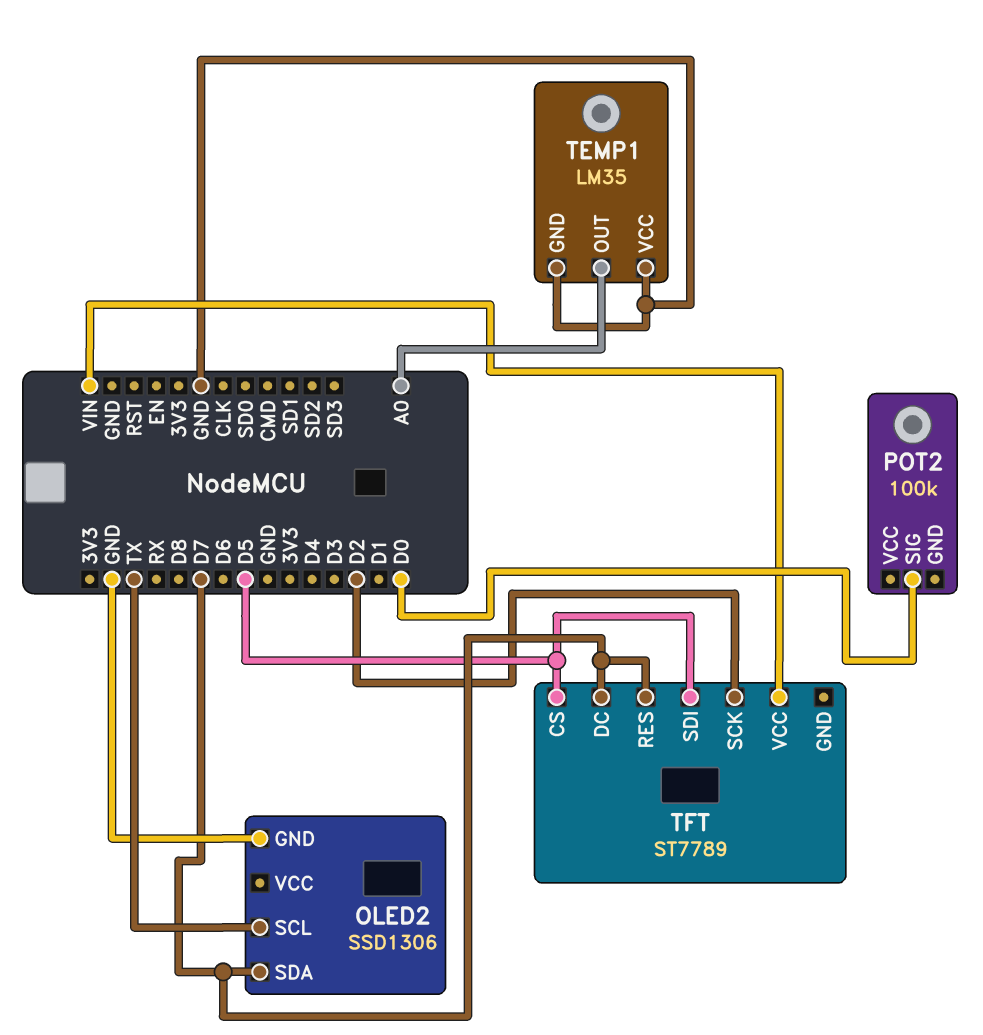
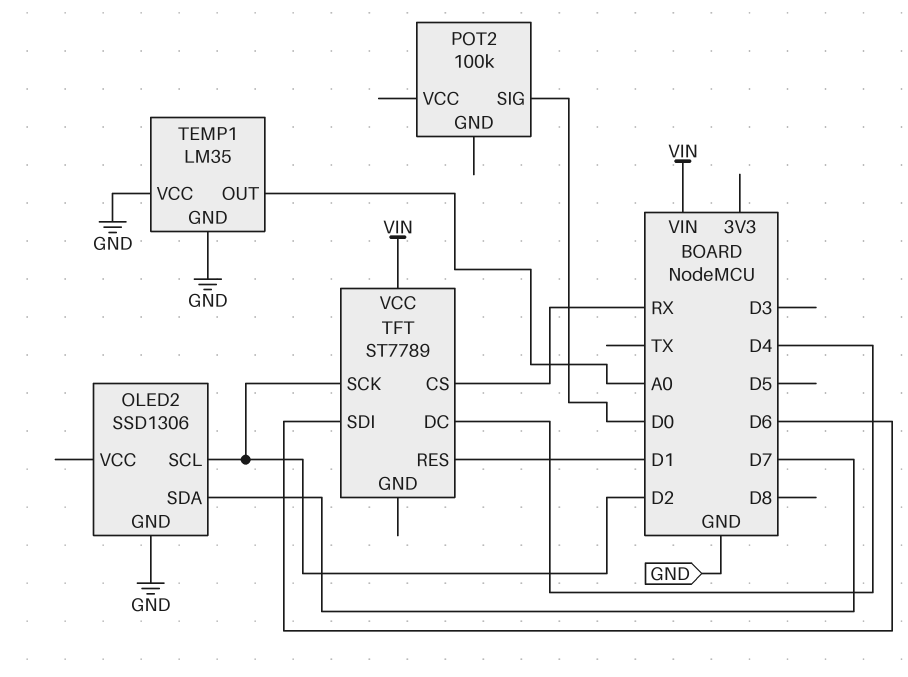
OLED2 pin SCL: TX -> D2
TFT pin CS: D5 -> RX
TFT pin DC: D7 -> D4
TFT pin RES: D7 -> D1
TFT pin SDI: D5 -> D6

